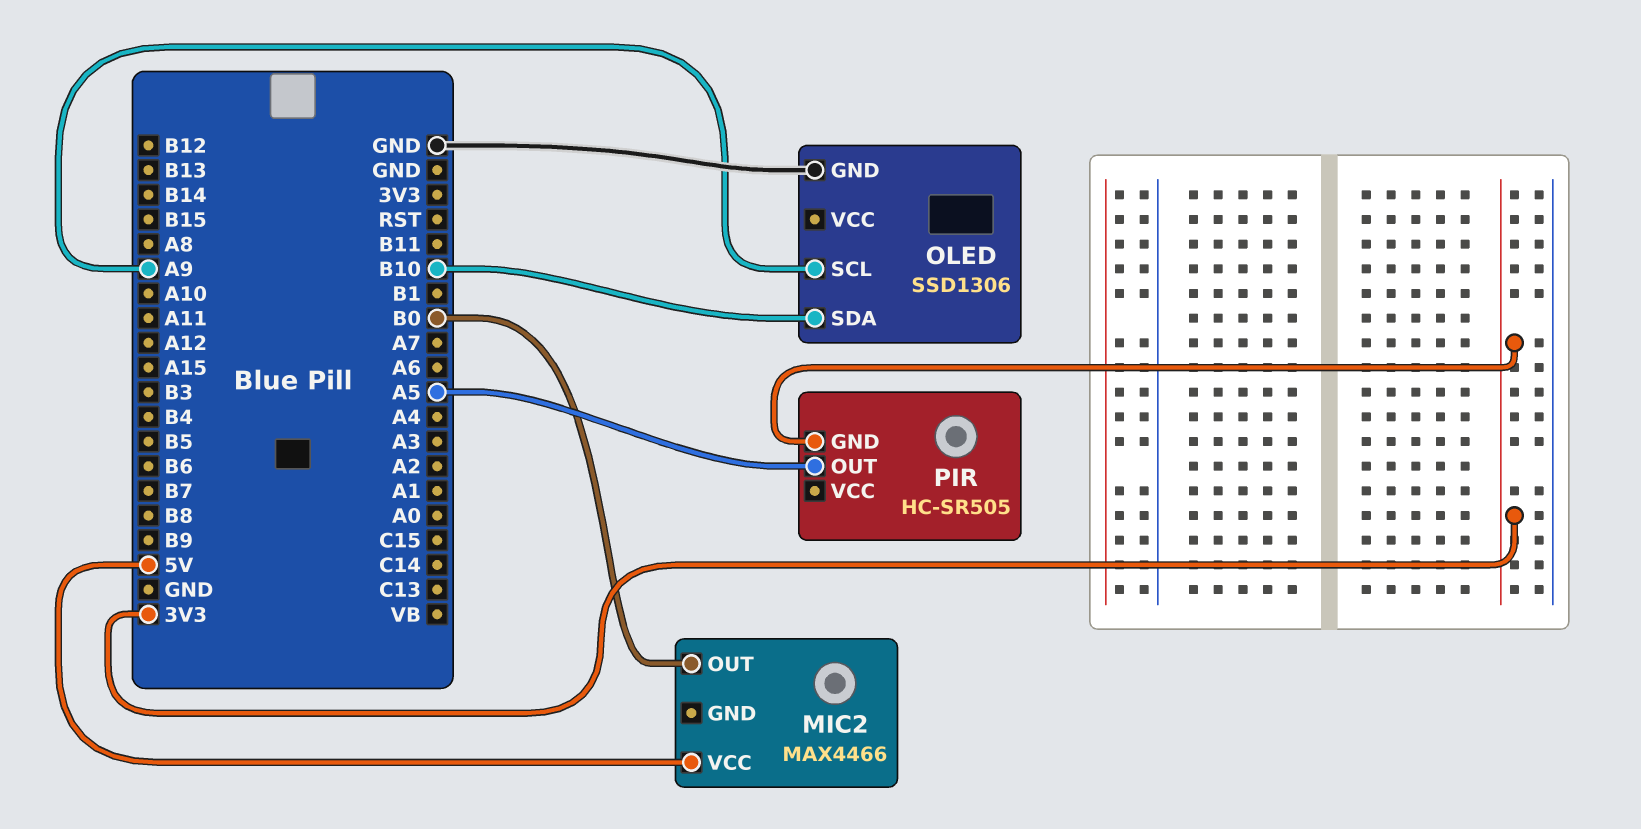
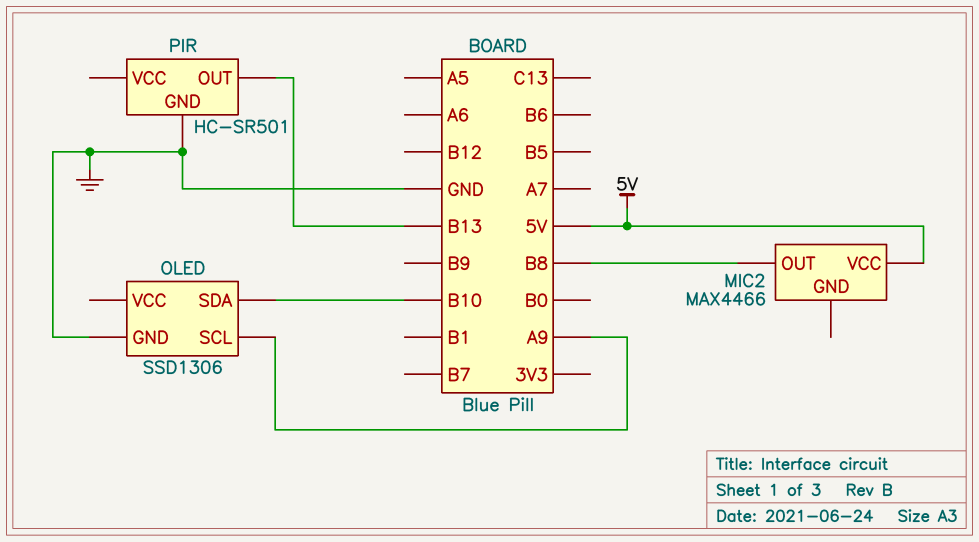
MIC2 pin OUT: B0 -> B8
PIR: HC-SR505 -> HC-SR501
PIR pin GND: 3V3 -> GND
PIR pin OUT: A5 -> B13

